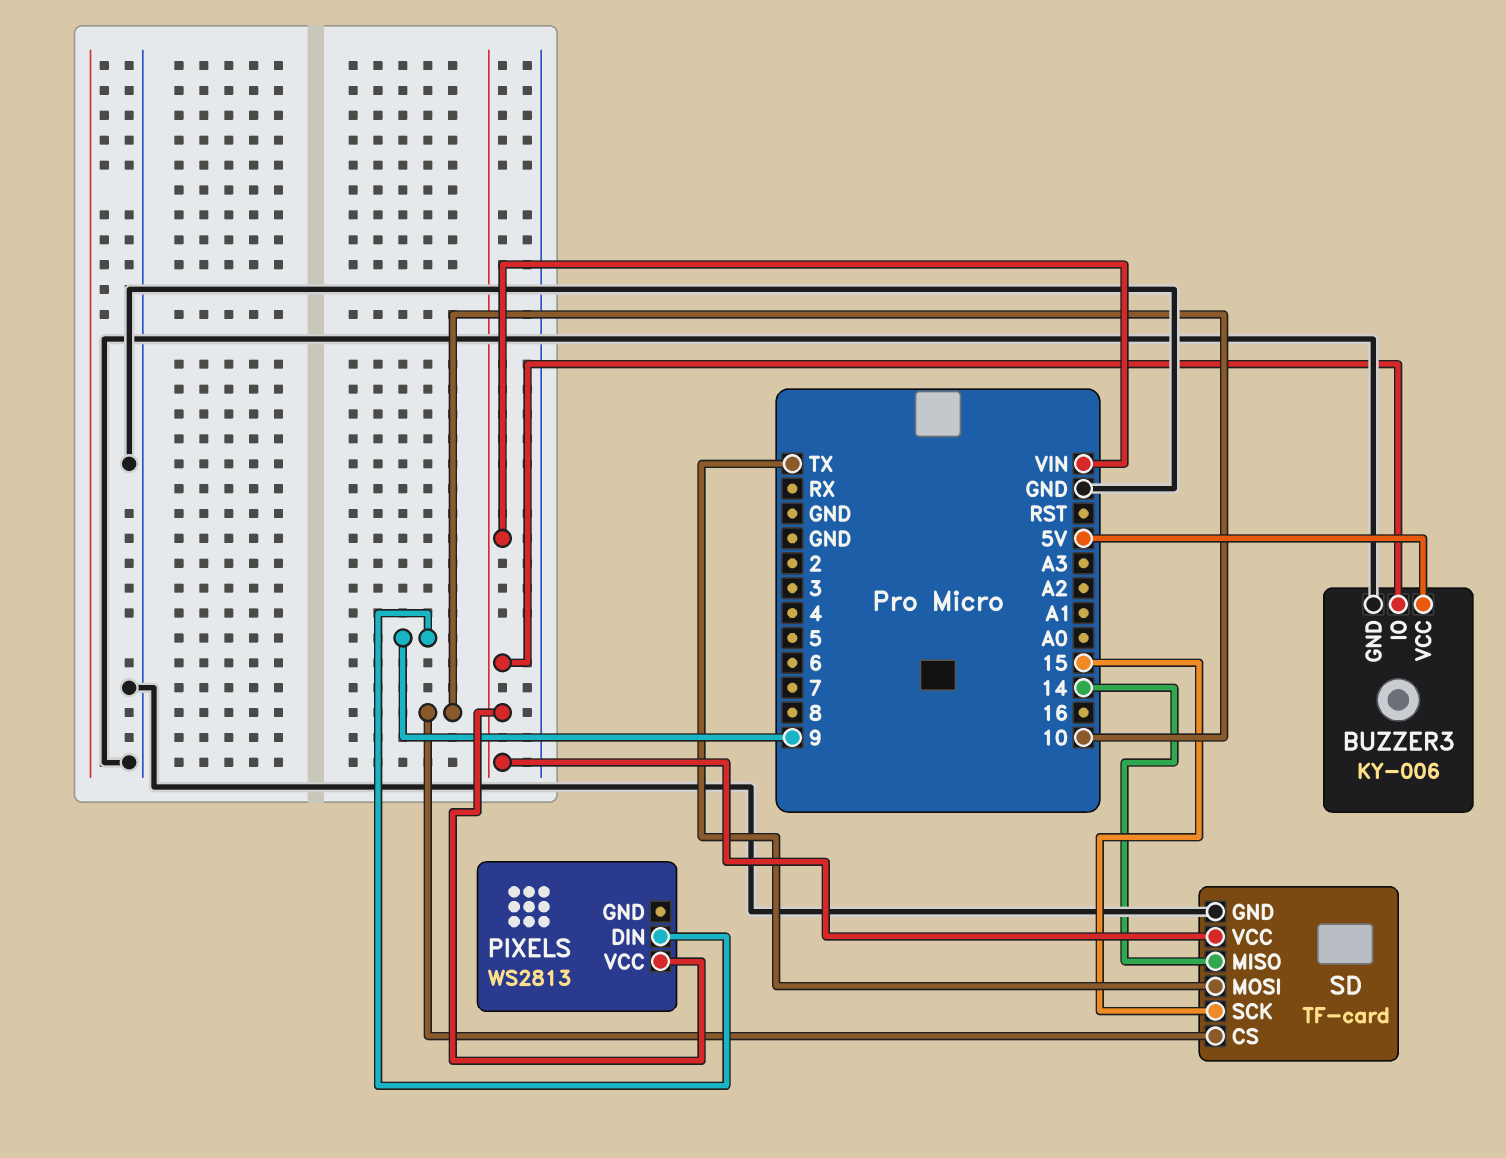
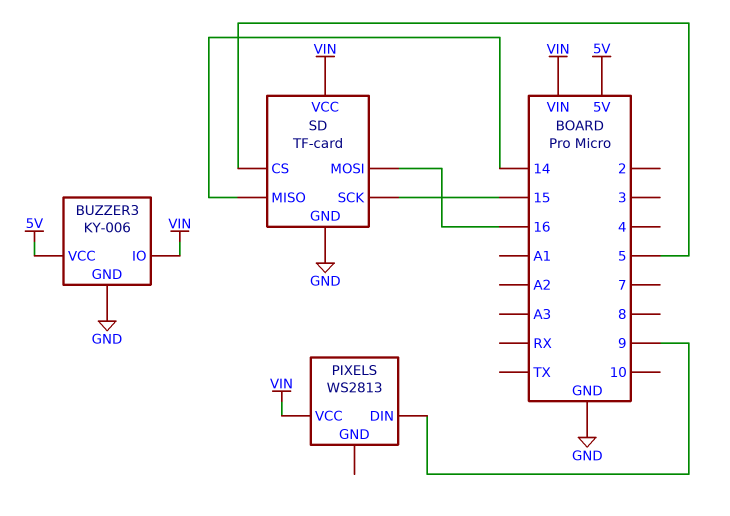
SD pin CS: 10 -> 5
SD pin MOSI: TX -> 16

